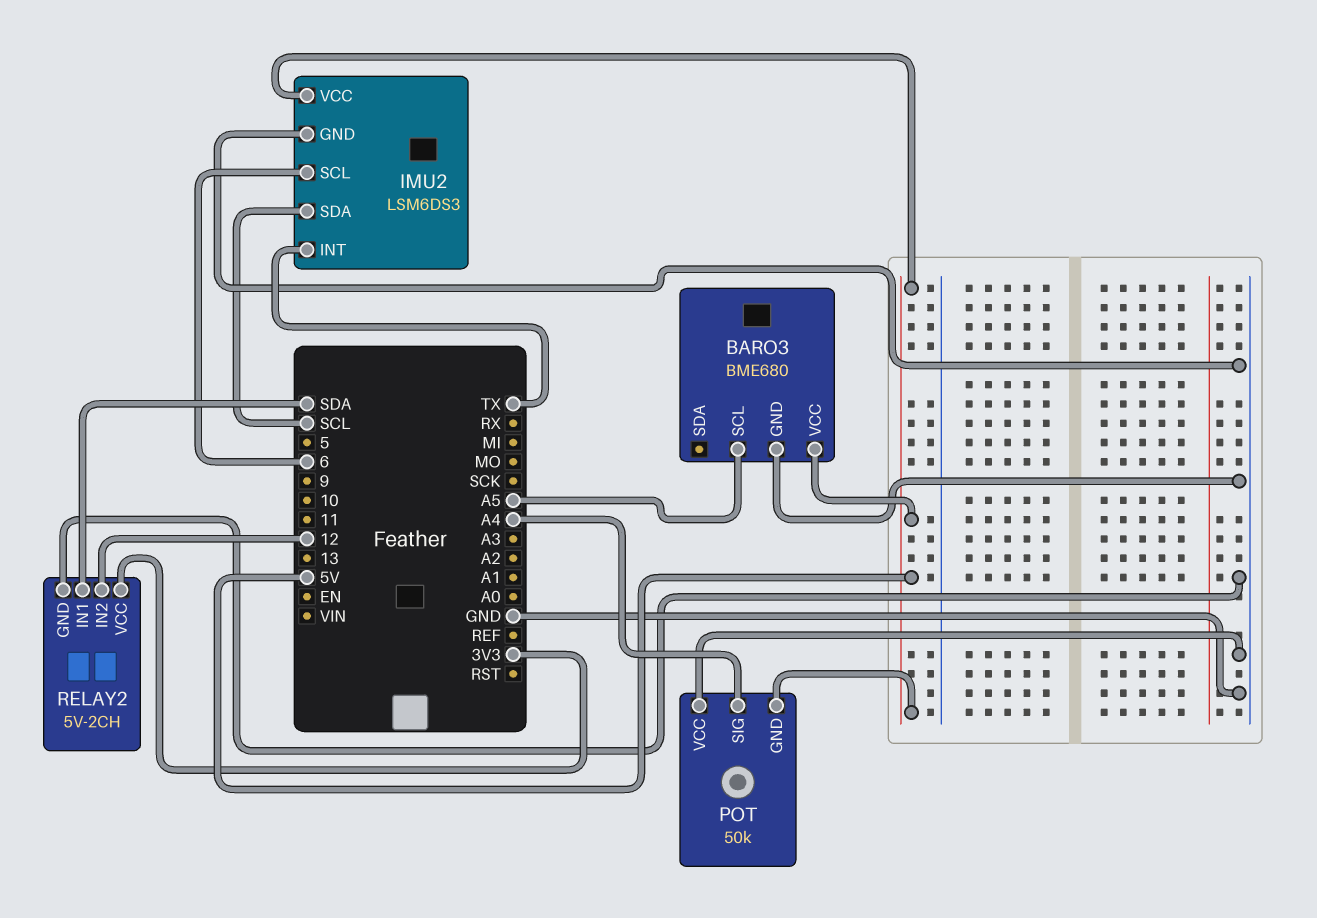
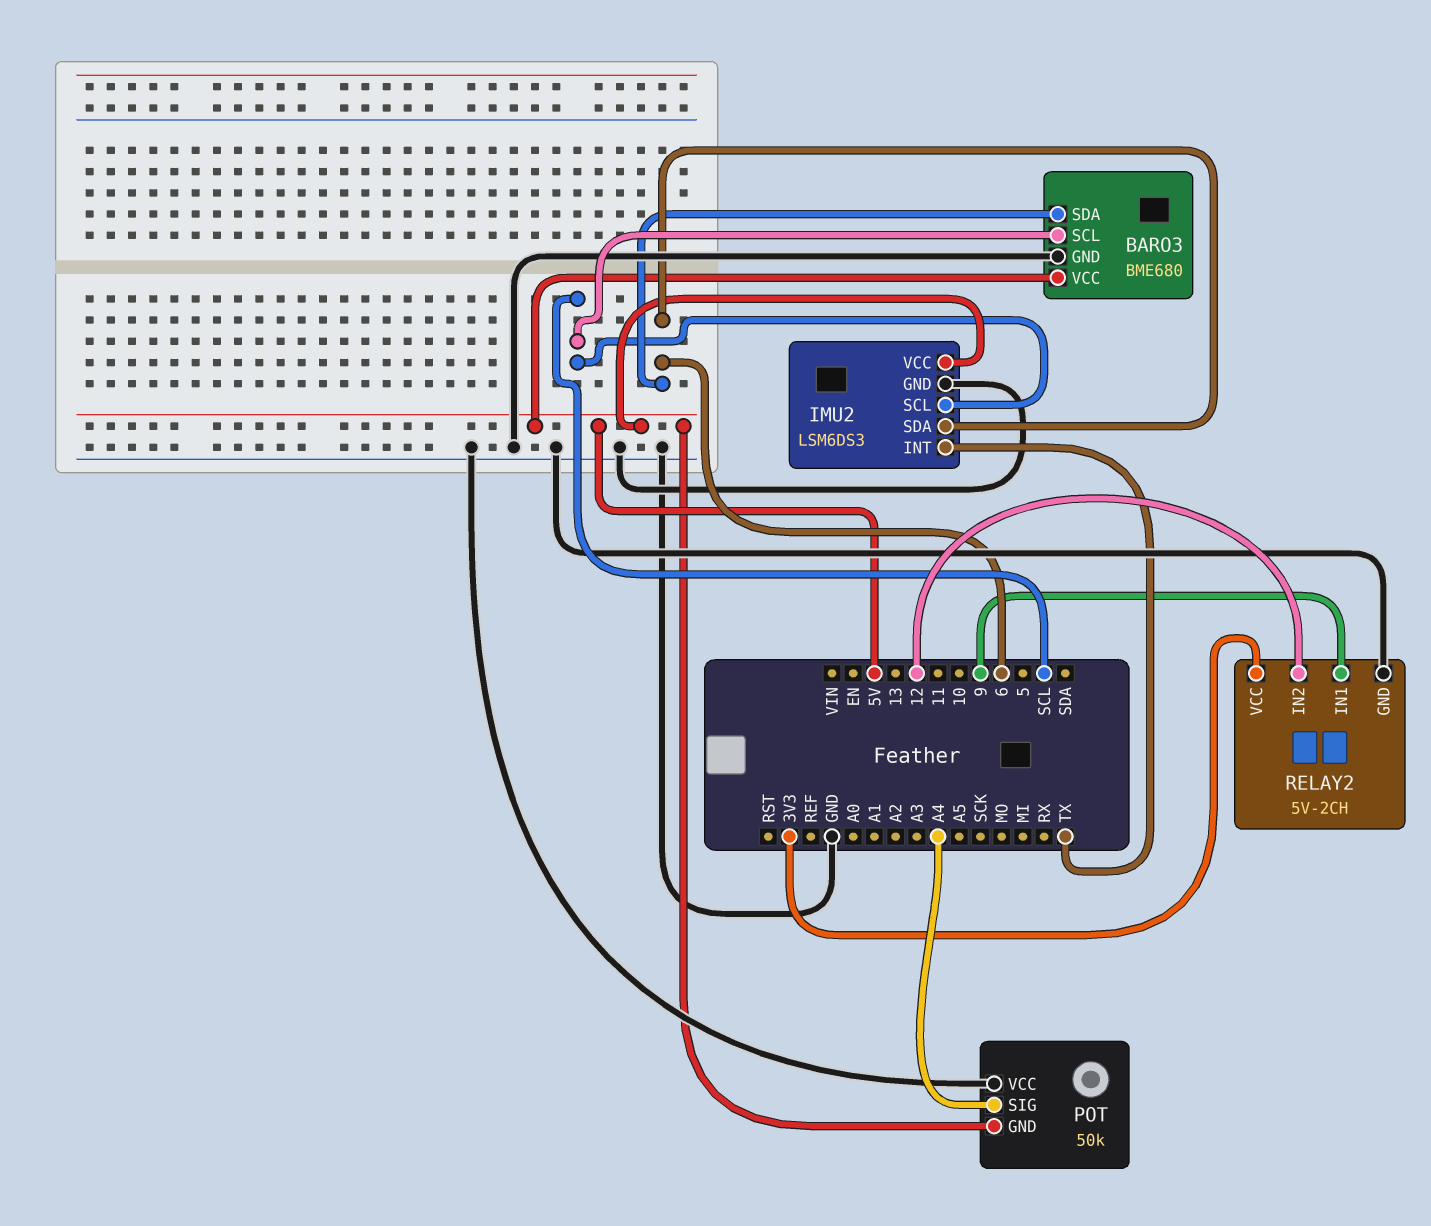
BARO3 pin SCL: A5 -> SCL
BARO3 pin SDA: none -> 6
IMU2 pin SCL: 6 -> SCL
IMU2 pin SDA: SCL -> 6
RELAY2 pin IN1: SDA -> 9

